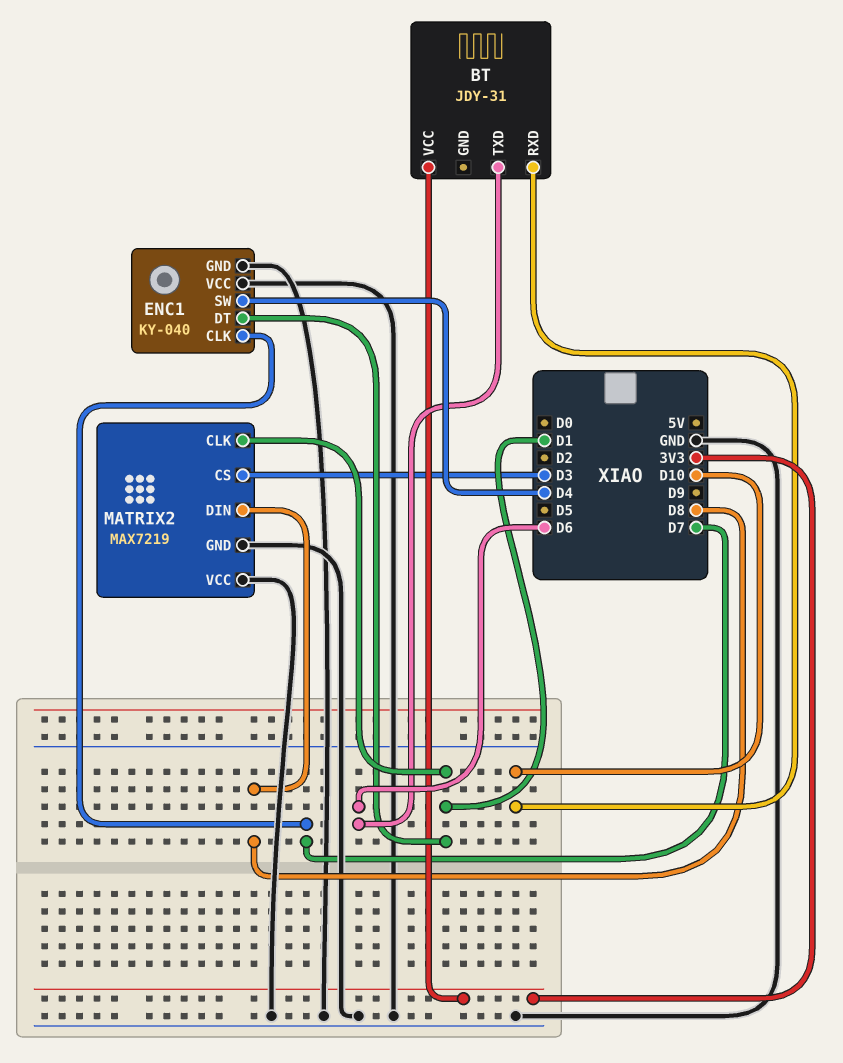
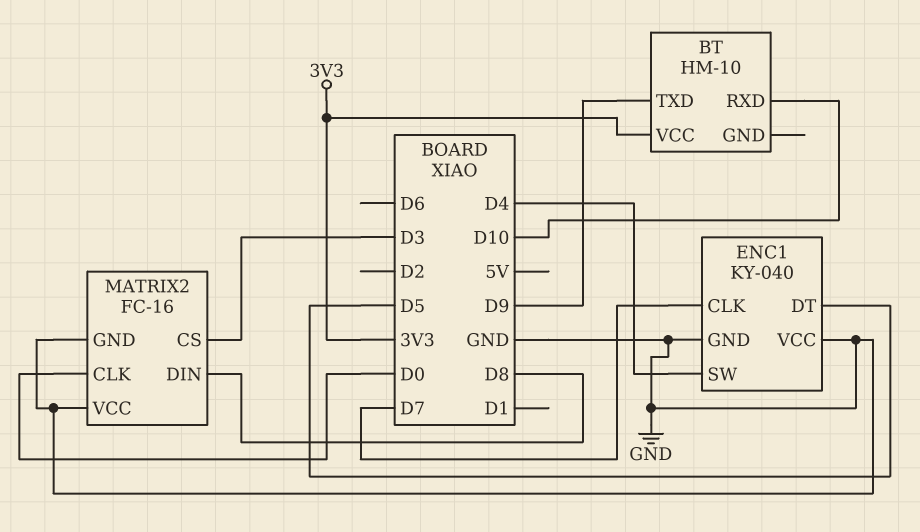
BT: JDY-31 -> HM-10
BT pin TXD: D6 -> D9
ENC1 pin DT: D1 -> D5
MATRIX2: MAX7219 -> FC-16
MATRIX2 pin CLK: D1 -> D0

